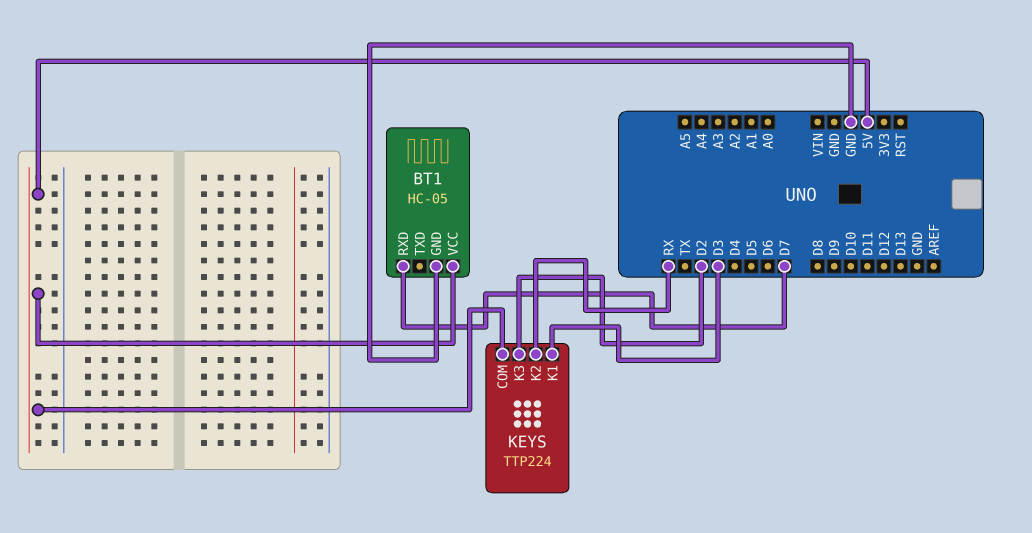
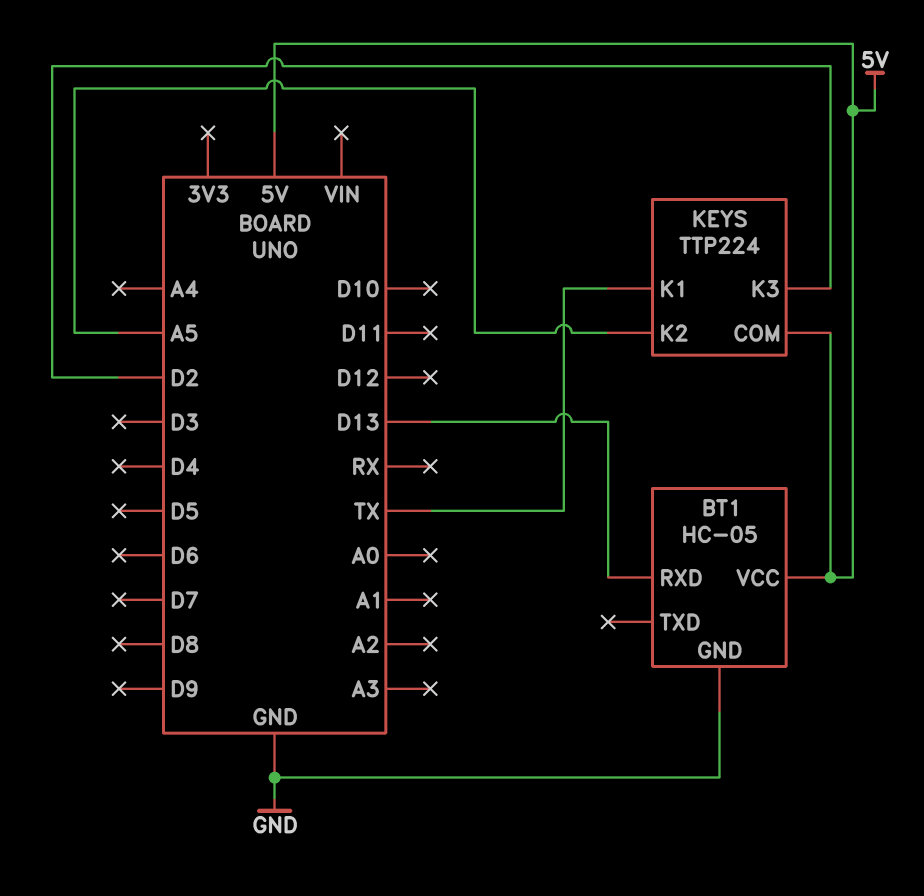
BT1 pin RXD: D7 -> D13
KEYS pin K1: D3 -> TX
KEYS pin K2: RX -> A5

